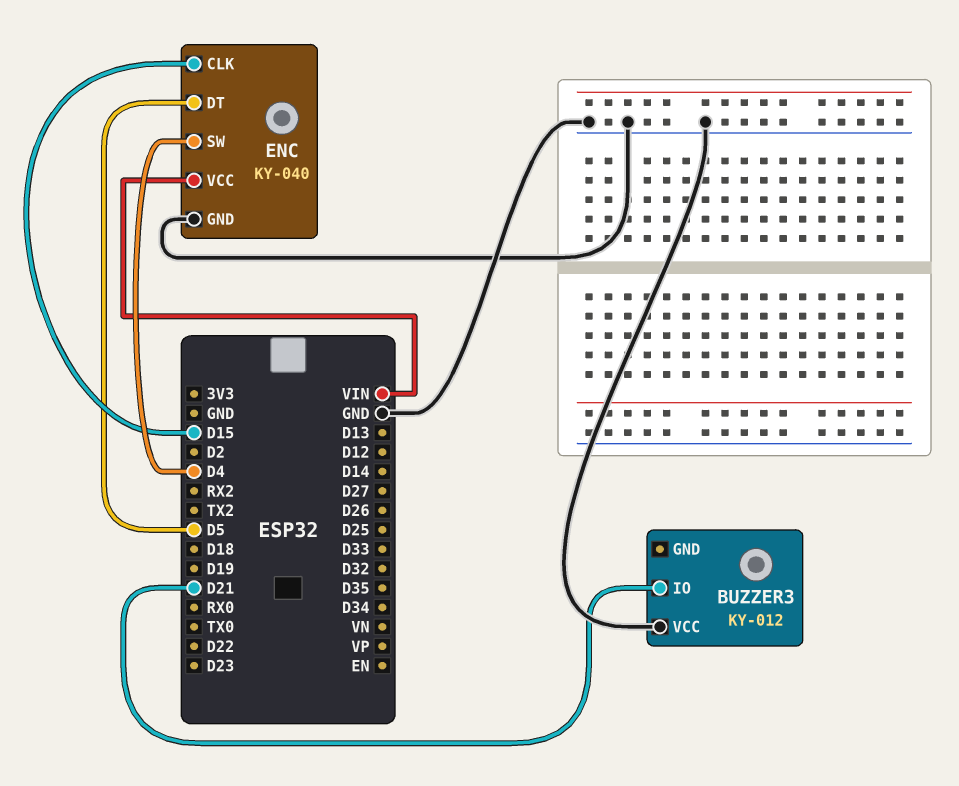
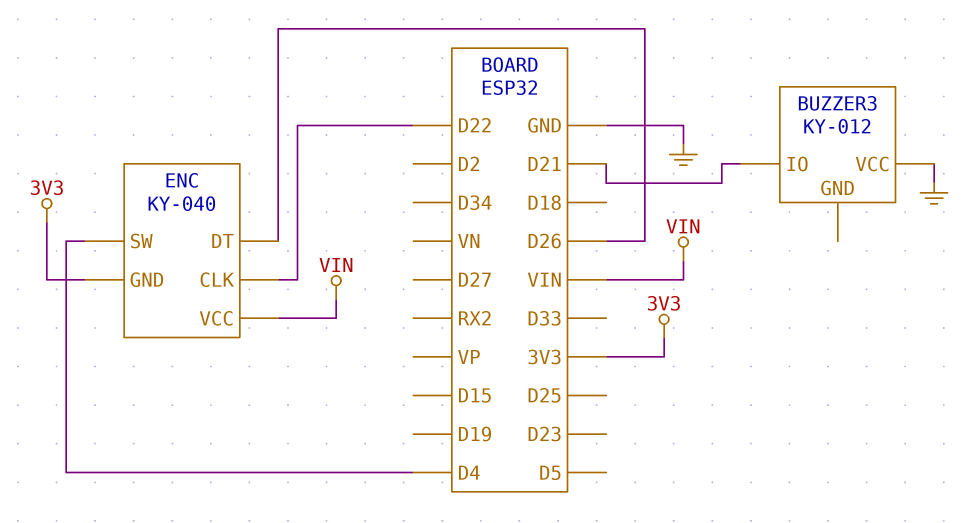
ENC pin CLK: D15 -> D22
ENC pin DT: D5 -> D26
ENC pin GND: GND -> 3V3

